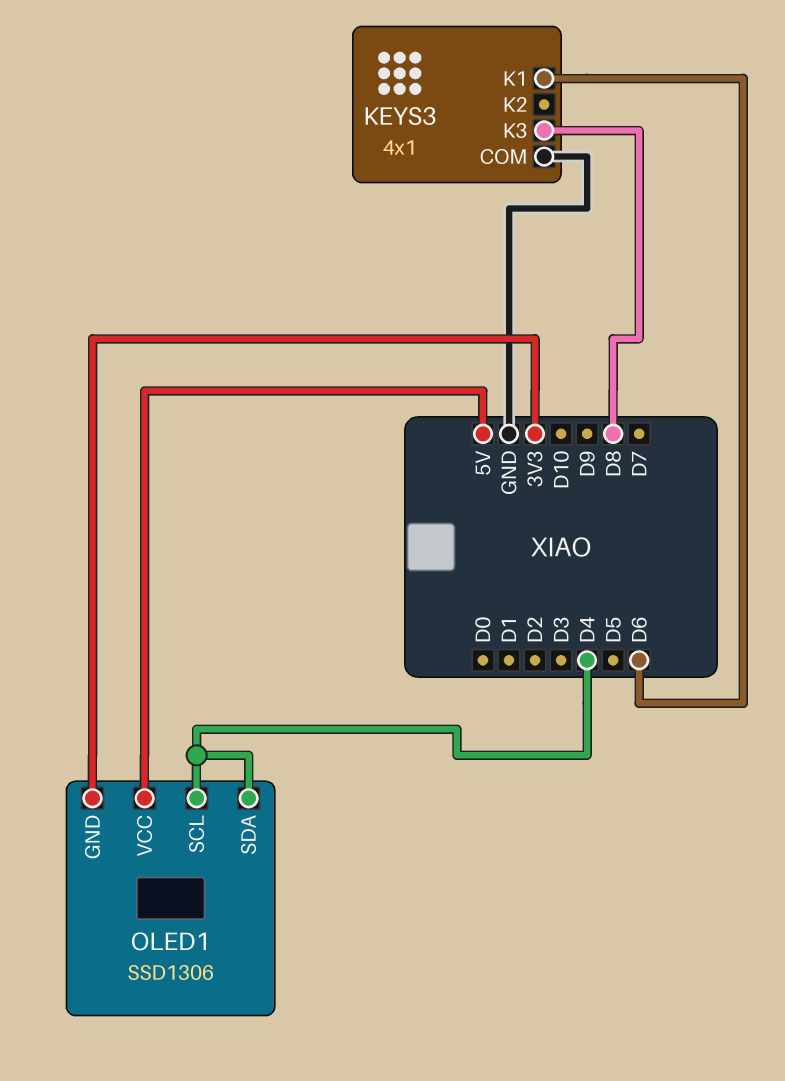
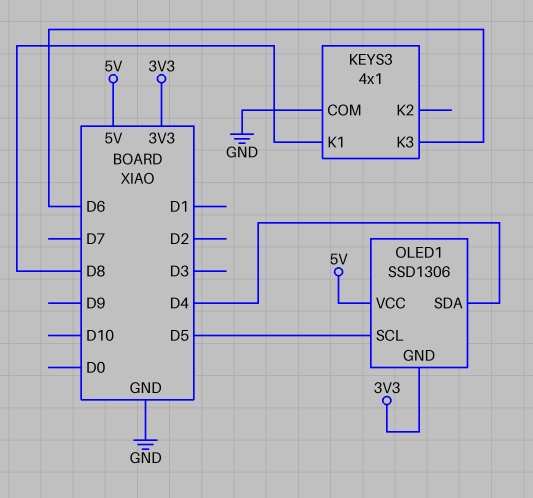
KEYS3 pin K1: D6 -> D8
KEYS3 pin K3: D8 -> D6
OLED1 pin SCL: D4 -> D5

